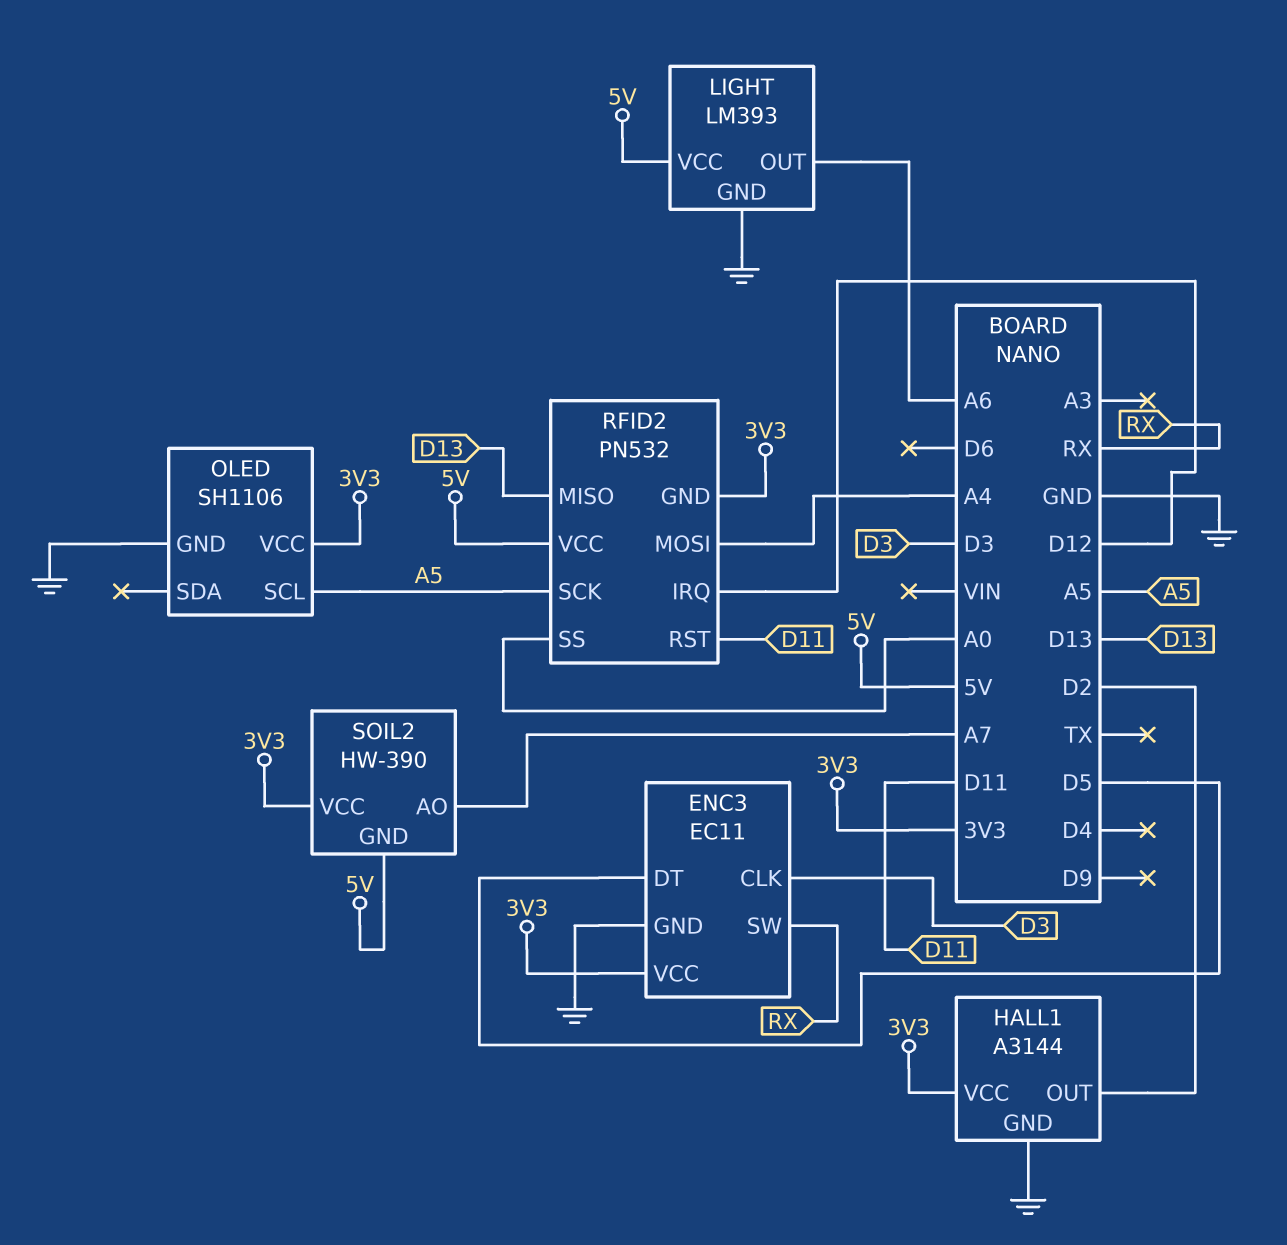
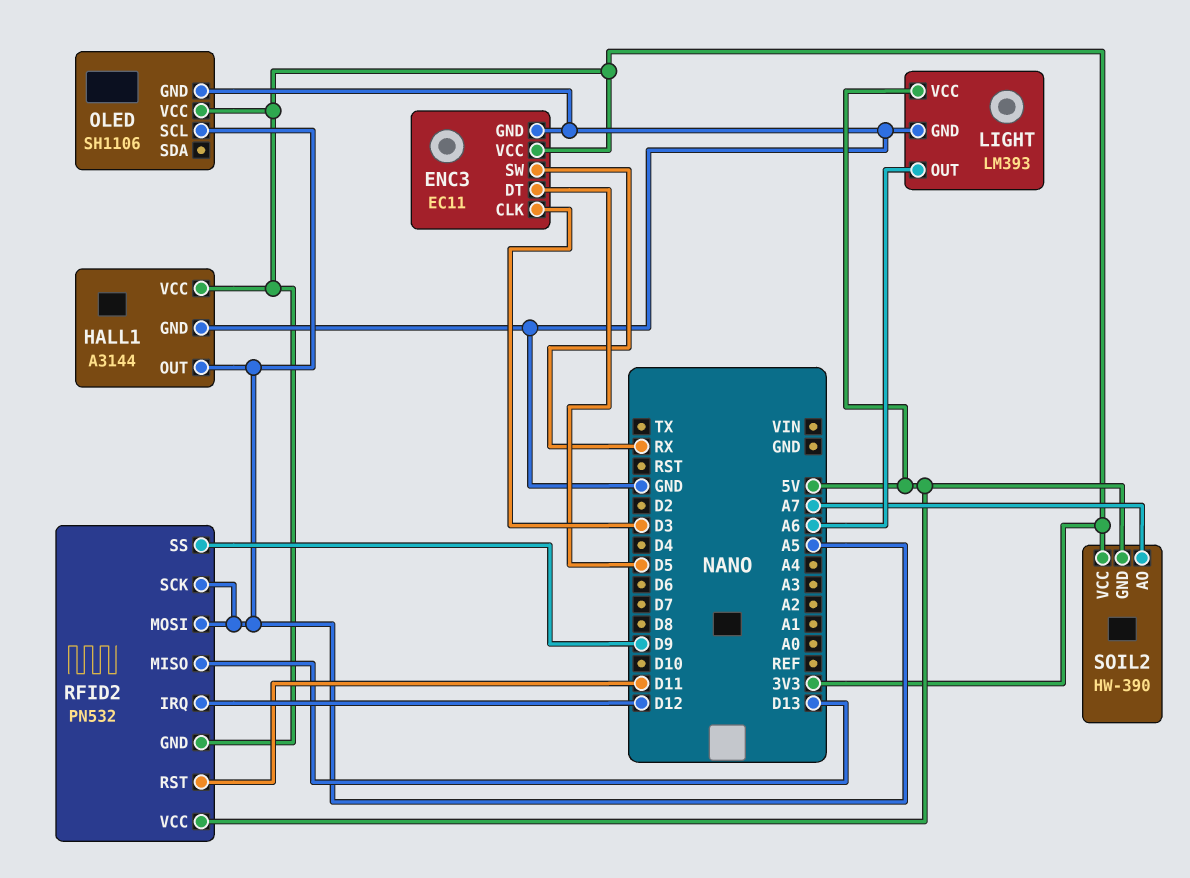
HALL1 pin OUT: D2 -> A5
RFID2 pin MOSI: A4 -> A5
RFID2 pin SS: A0 -> D9

